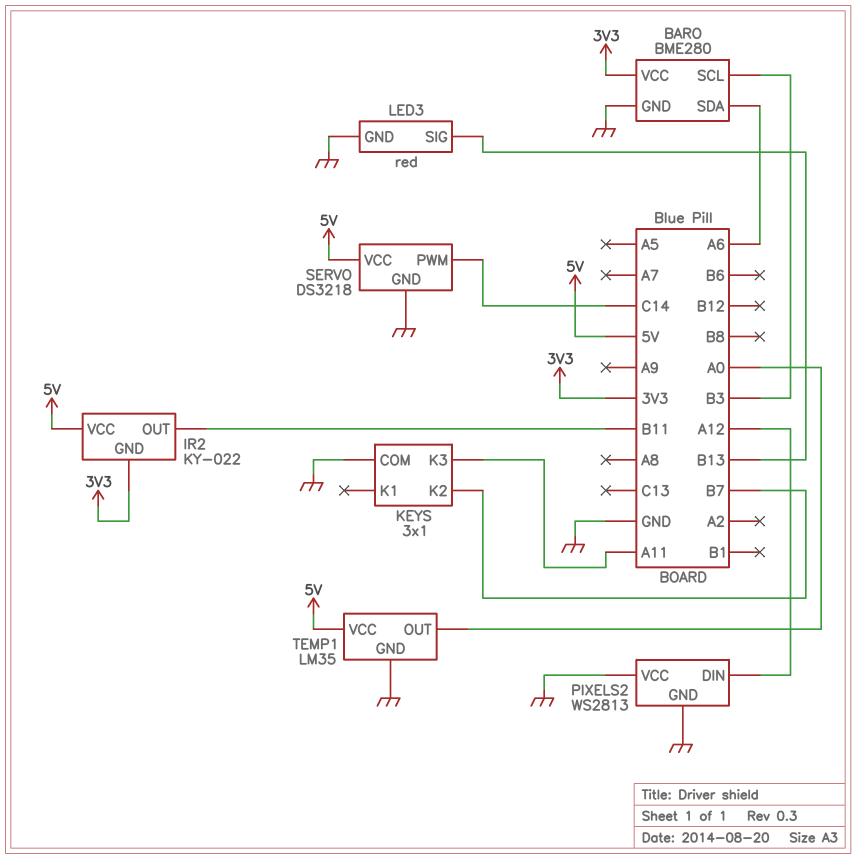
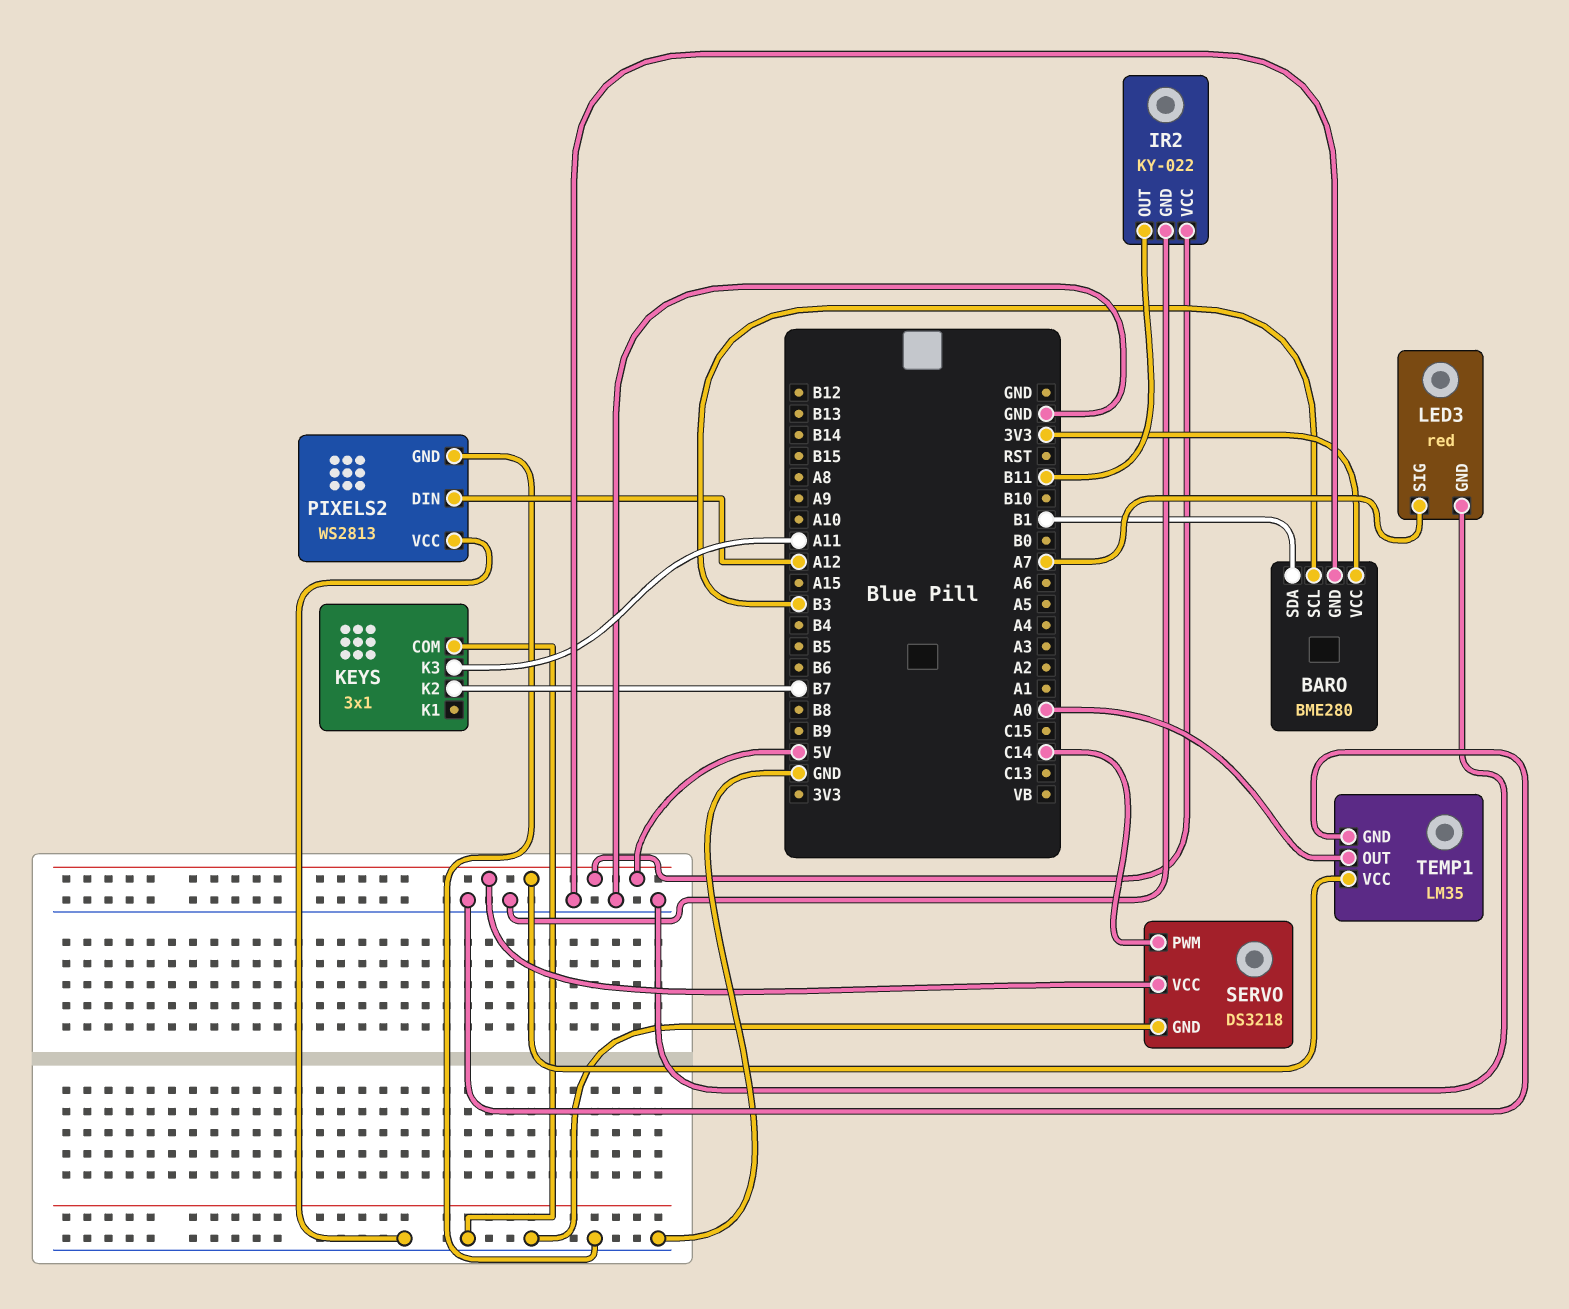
BARO pin SDA: A6 -> B1
IR2 pin GND: 3V3 -> GND
LED3 pin SIG: B13 -> A7

